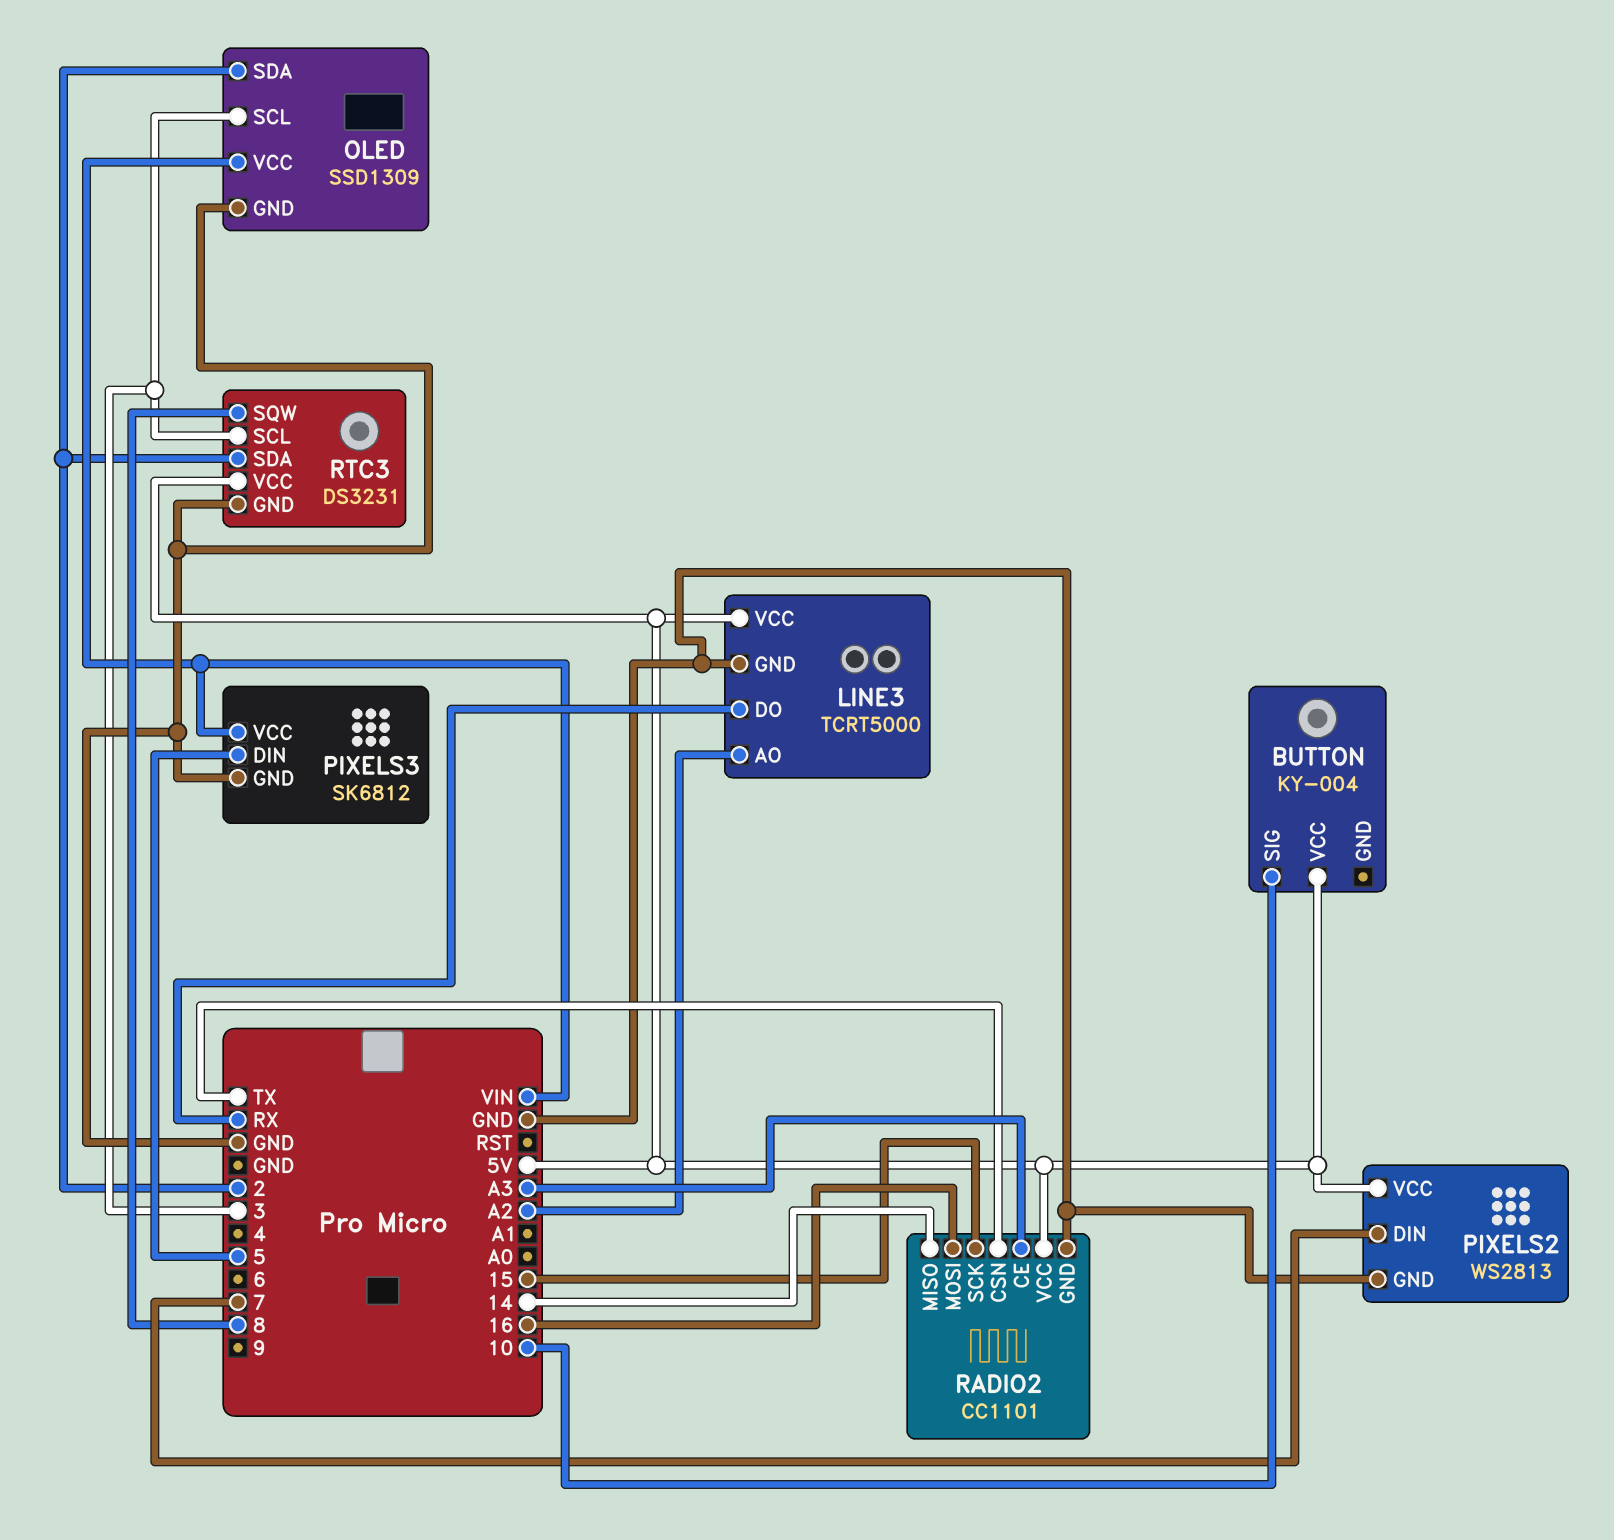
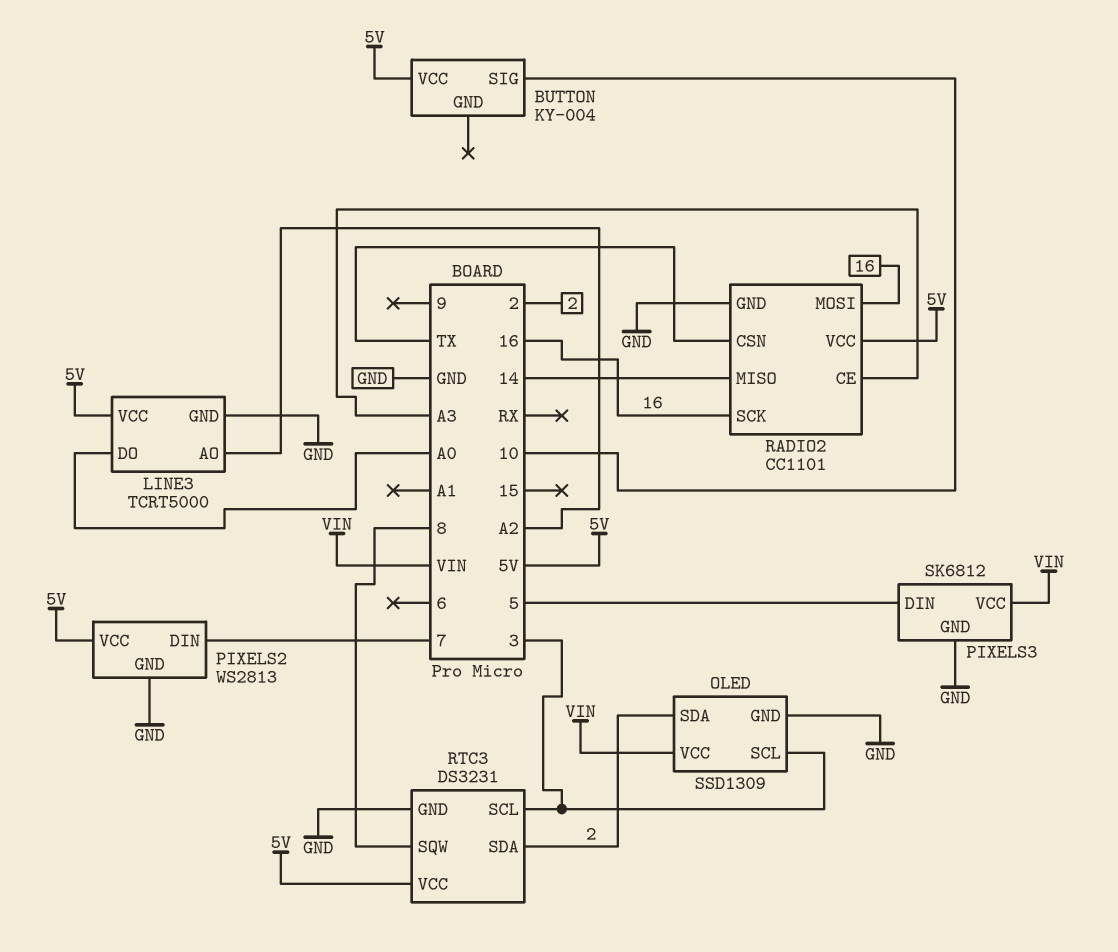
LINE3 pin DO: RX -> A0
RADIO2 pin SCK: 15 -> 16

